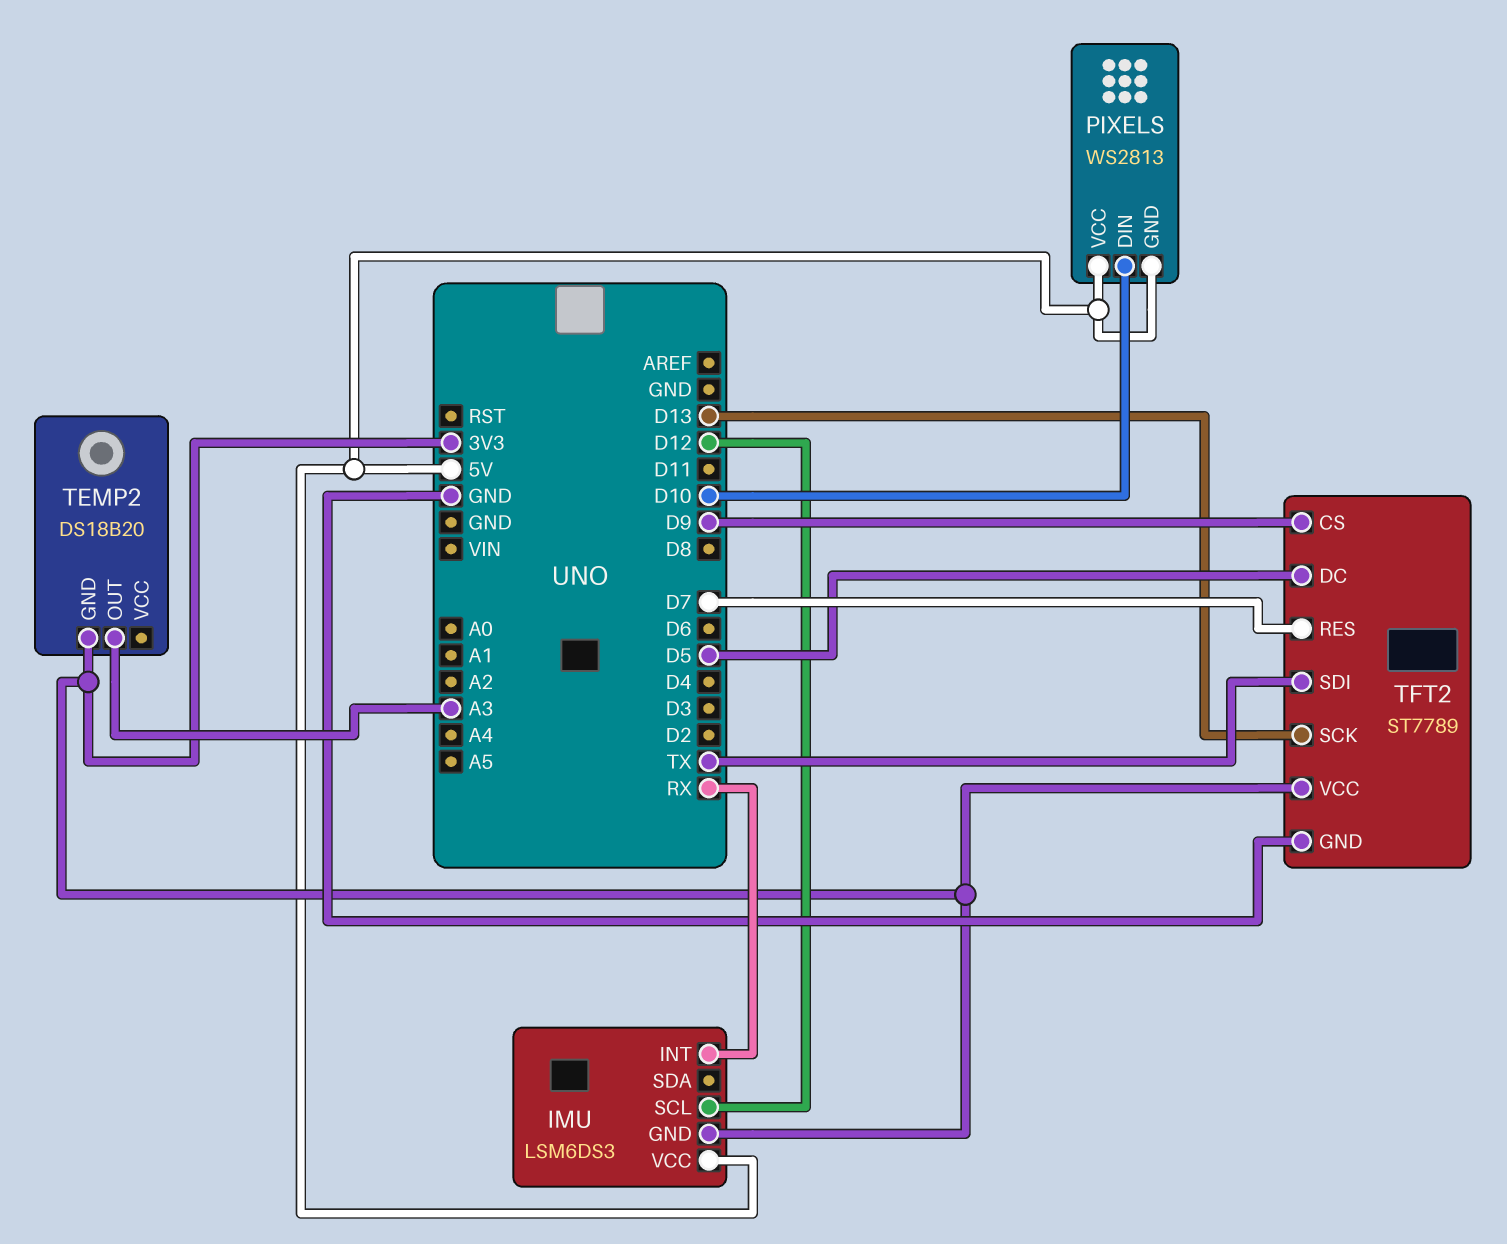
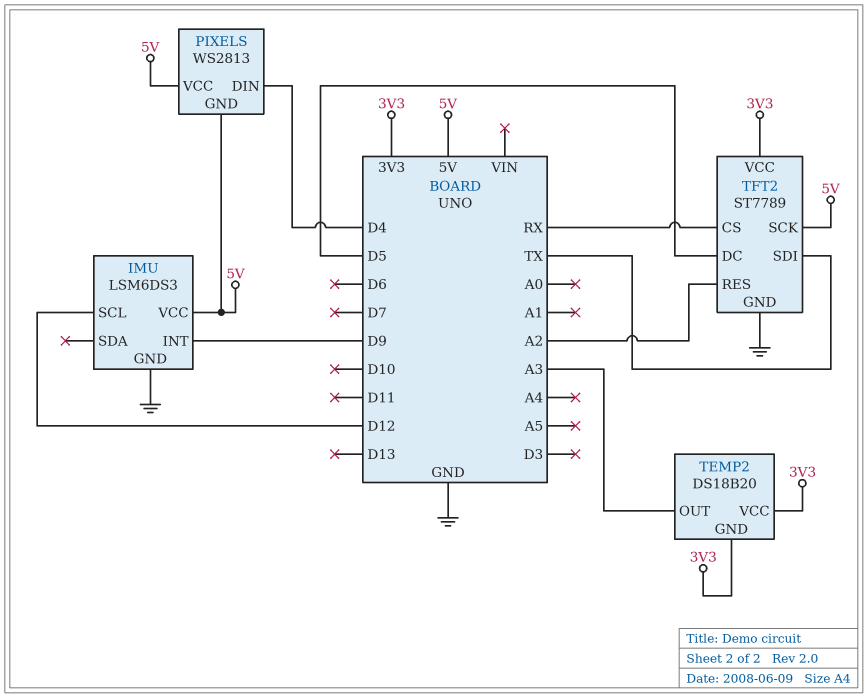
IMU pin GND: 3V3 -> GND
IMU pin INT: RX -> D9
PIXELS pin DIN: D10 -> D4
TEMP2 pin VCC: none -> 3V3
TFT2 pin CS: D9 -> RX
TFT2 pin RES: D7 -> A2
TFT2 pin SCK: D13 -> 5V

